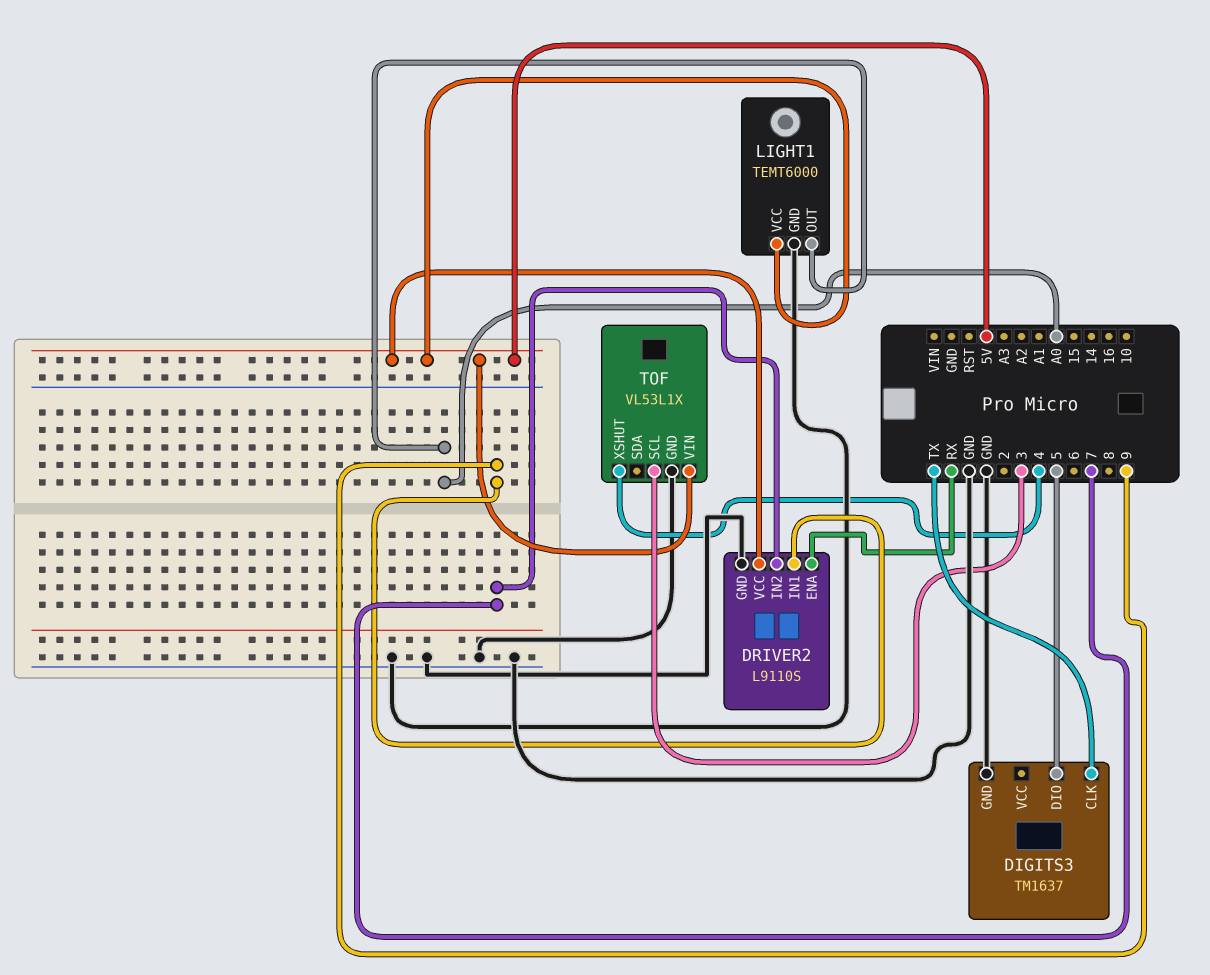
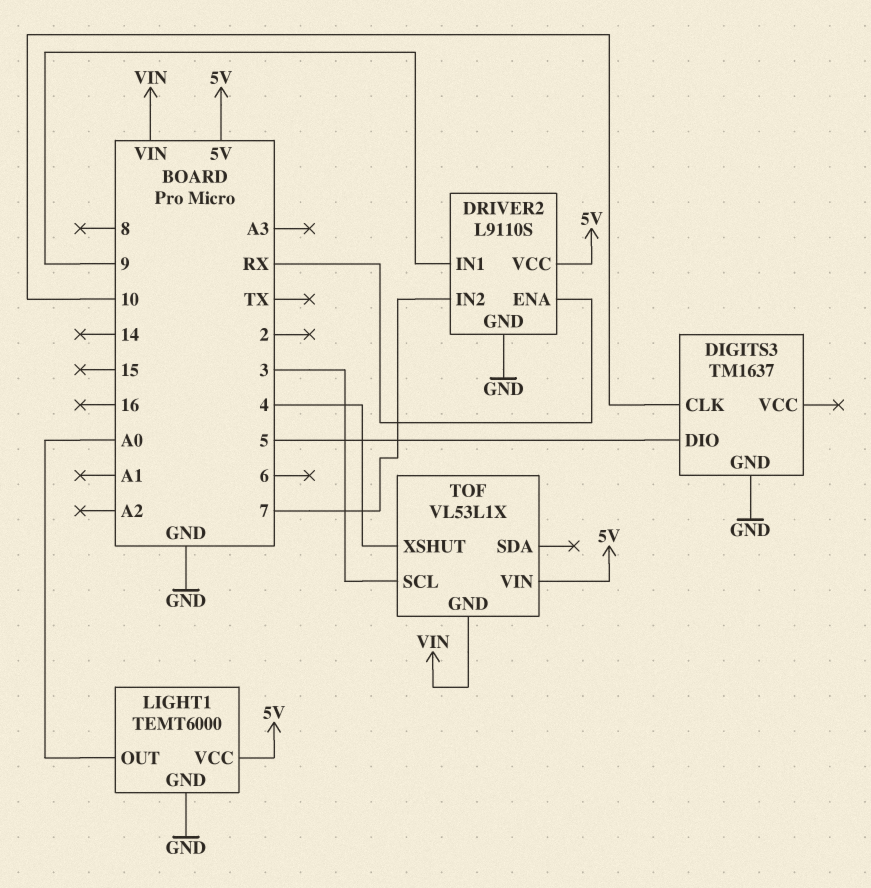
DIGITS3 pin CLK: TX -> 10
TOF pin GND: GND -> VIN

